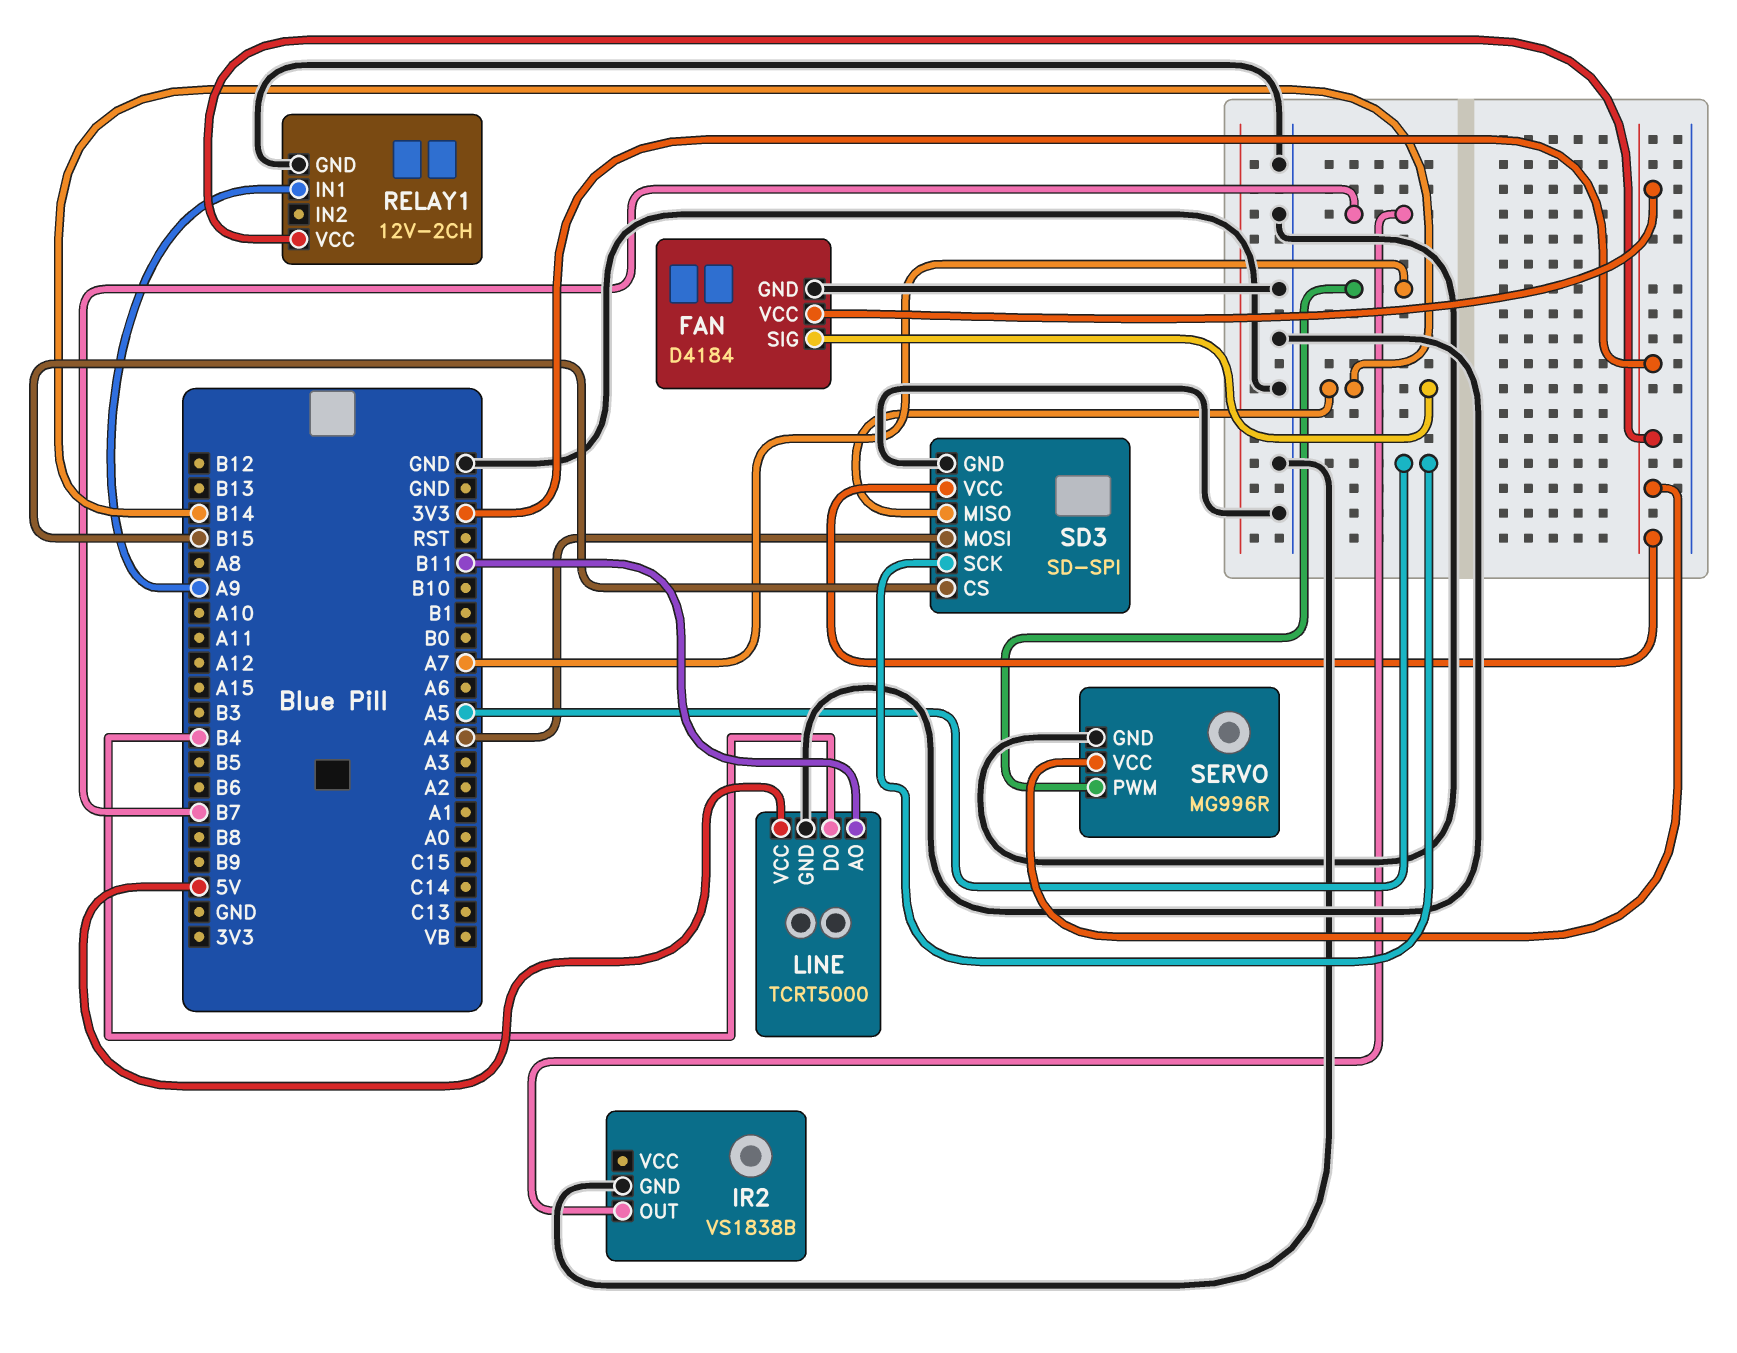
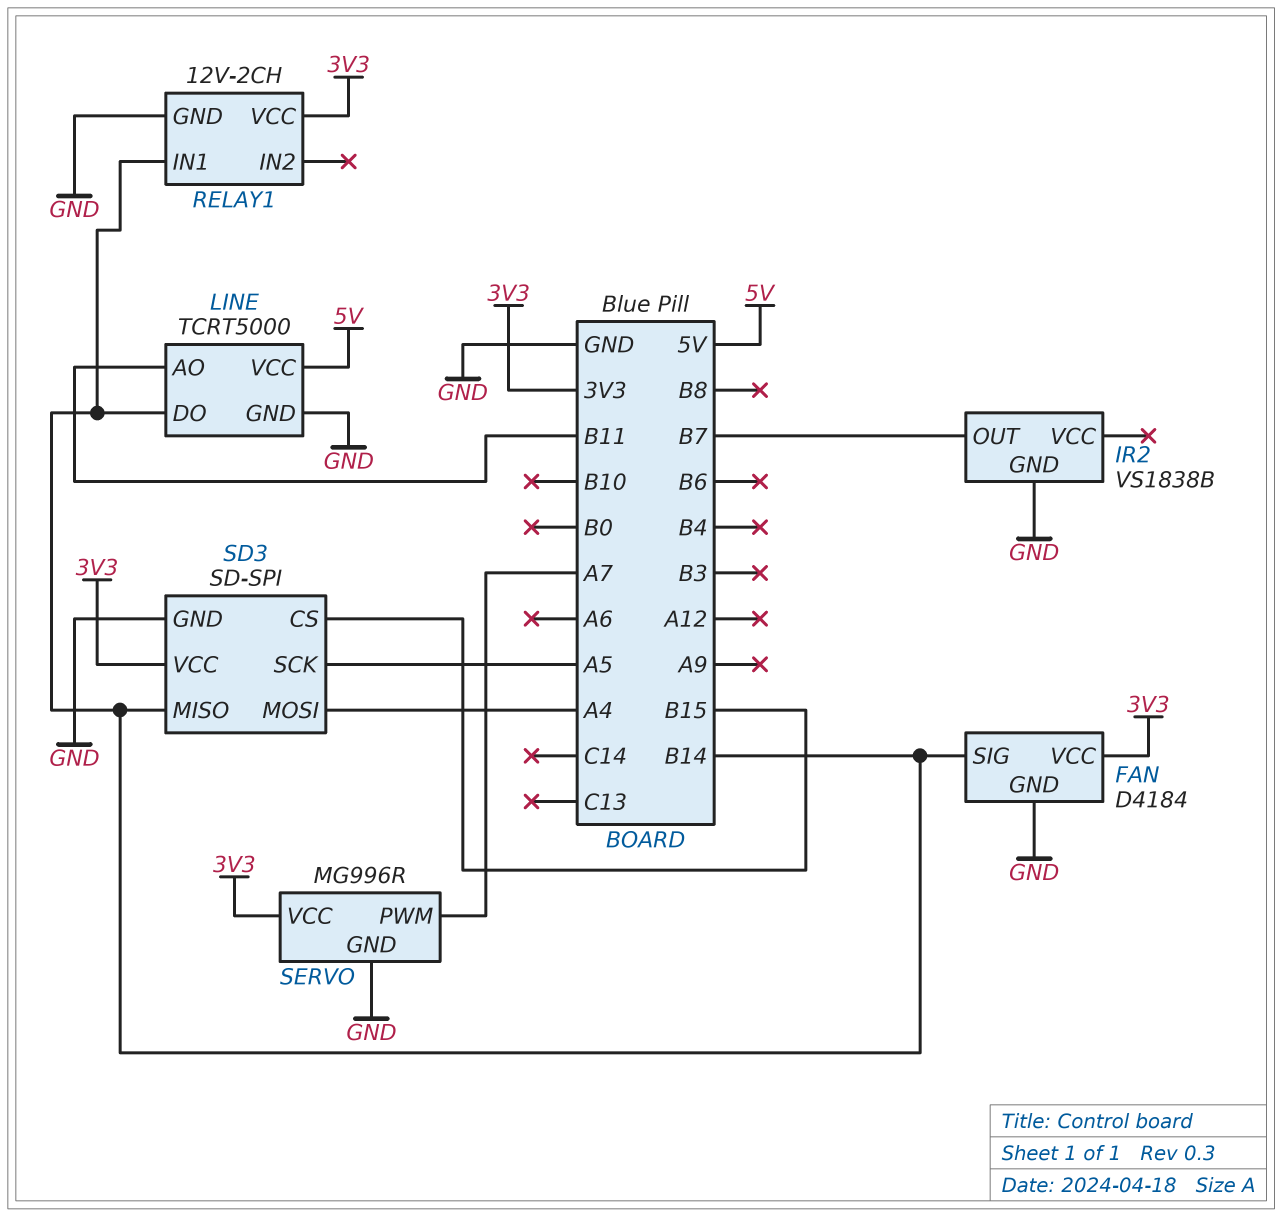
LINE pin DO: B4 -> B14
RELAY1 pin IN1: A9 -> B14

